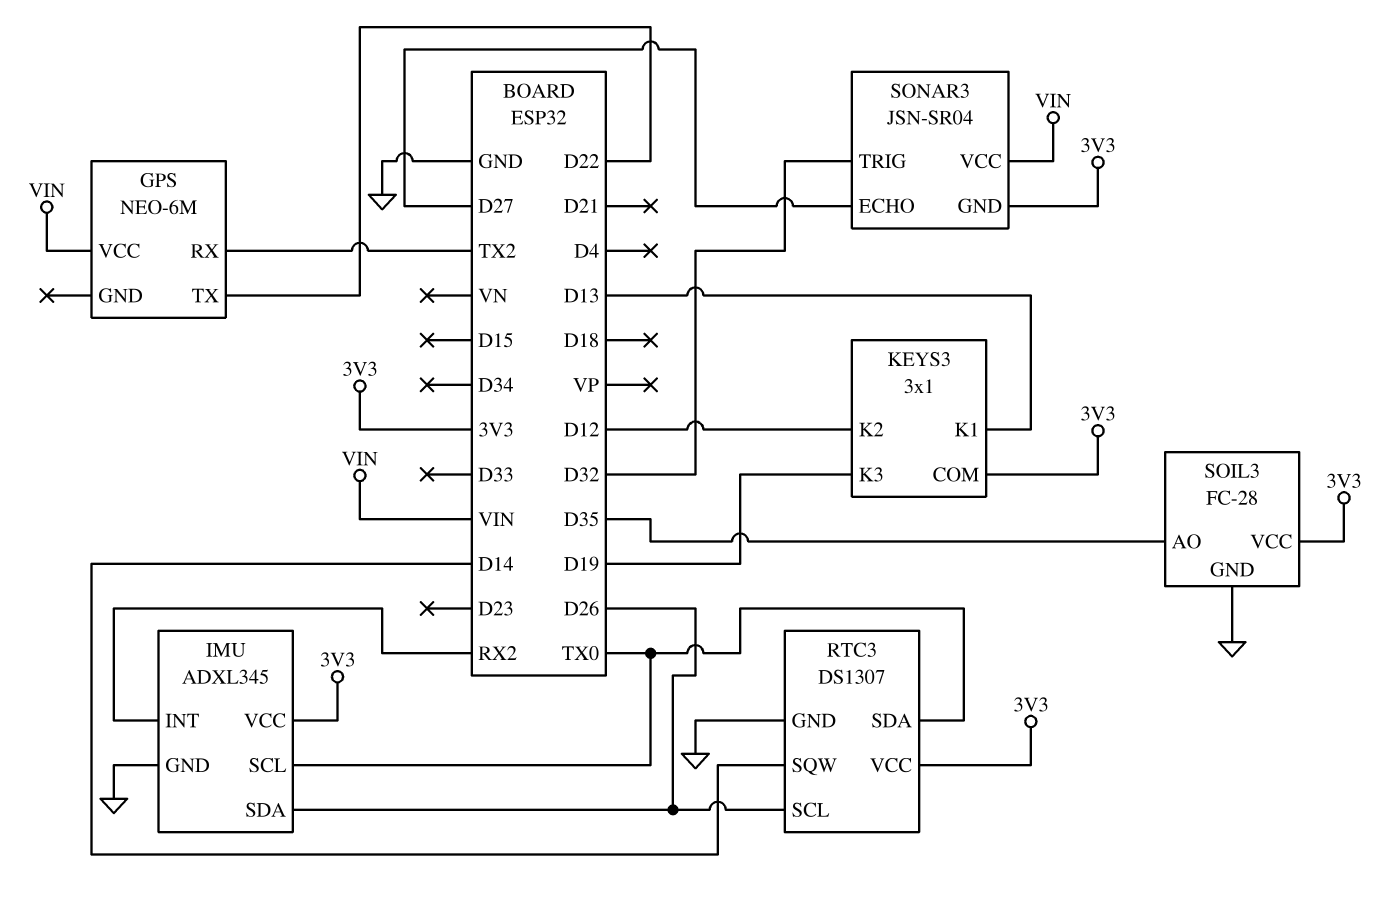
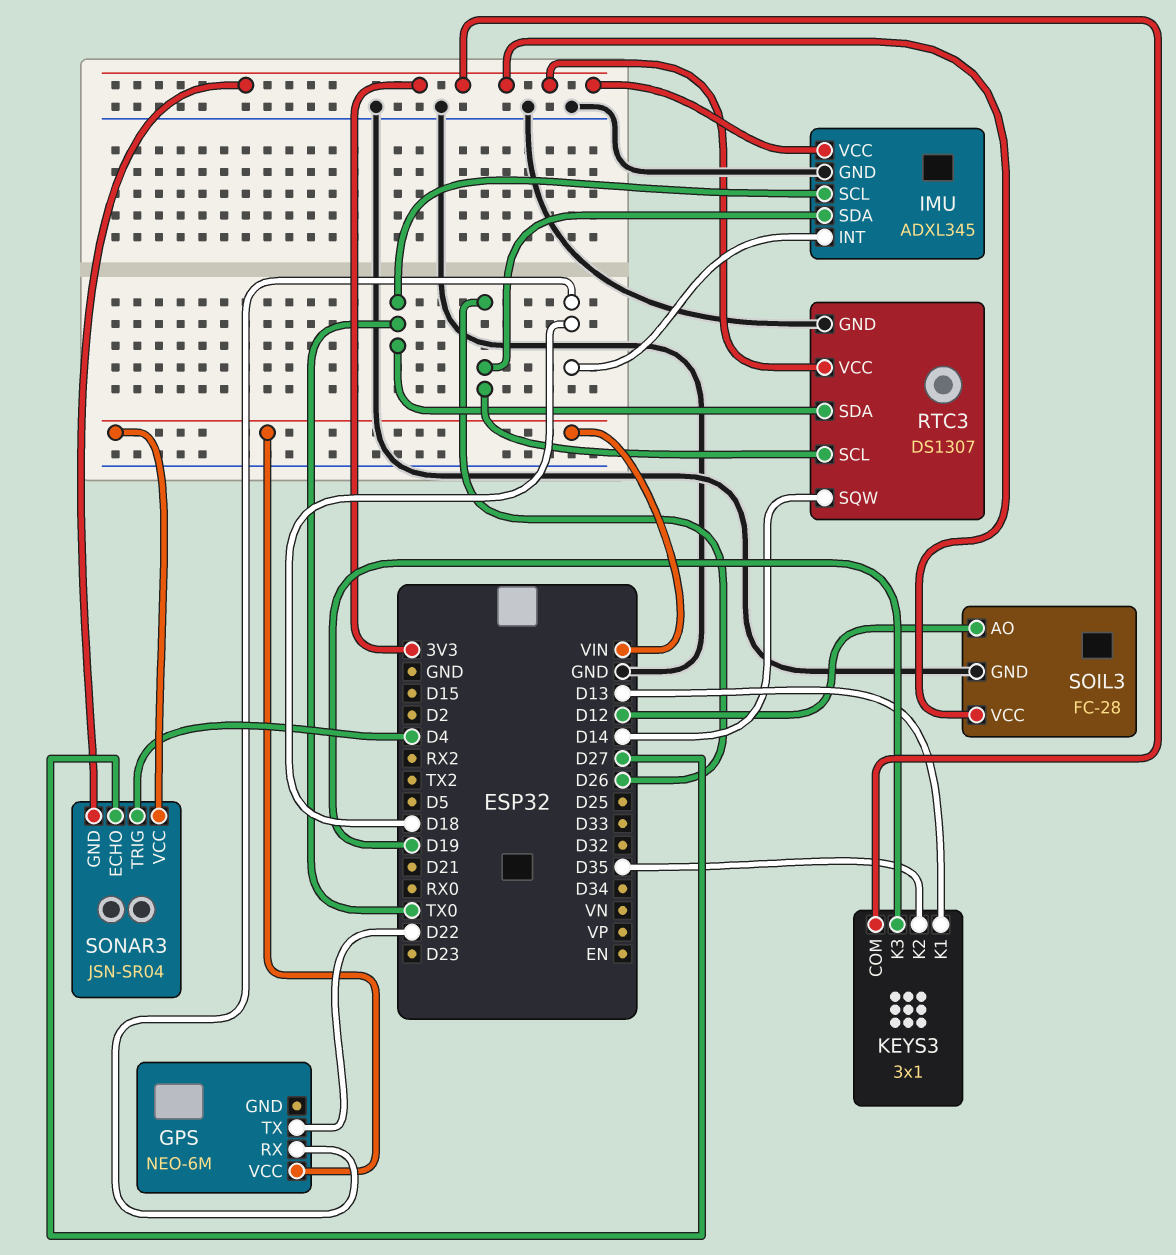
GPS pin RX: TX2 -> D18
IMU pin INT: RX2 -> D18
KEYS3 pin K2: D12 -> D35
SOIL3 pin AO: D35 -> D12
SONAR3 pin TRIG: D32 -> D4

